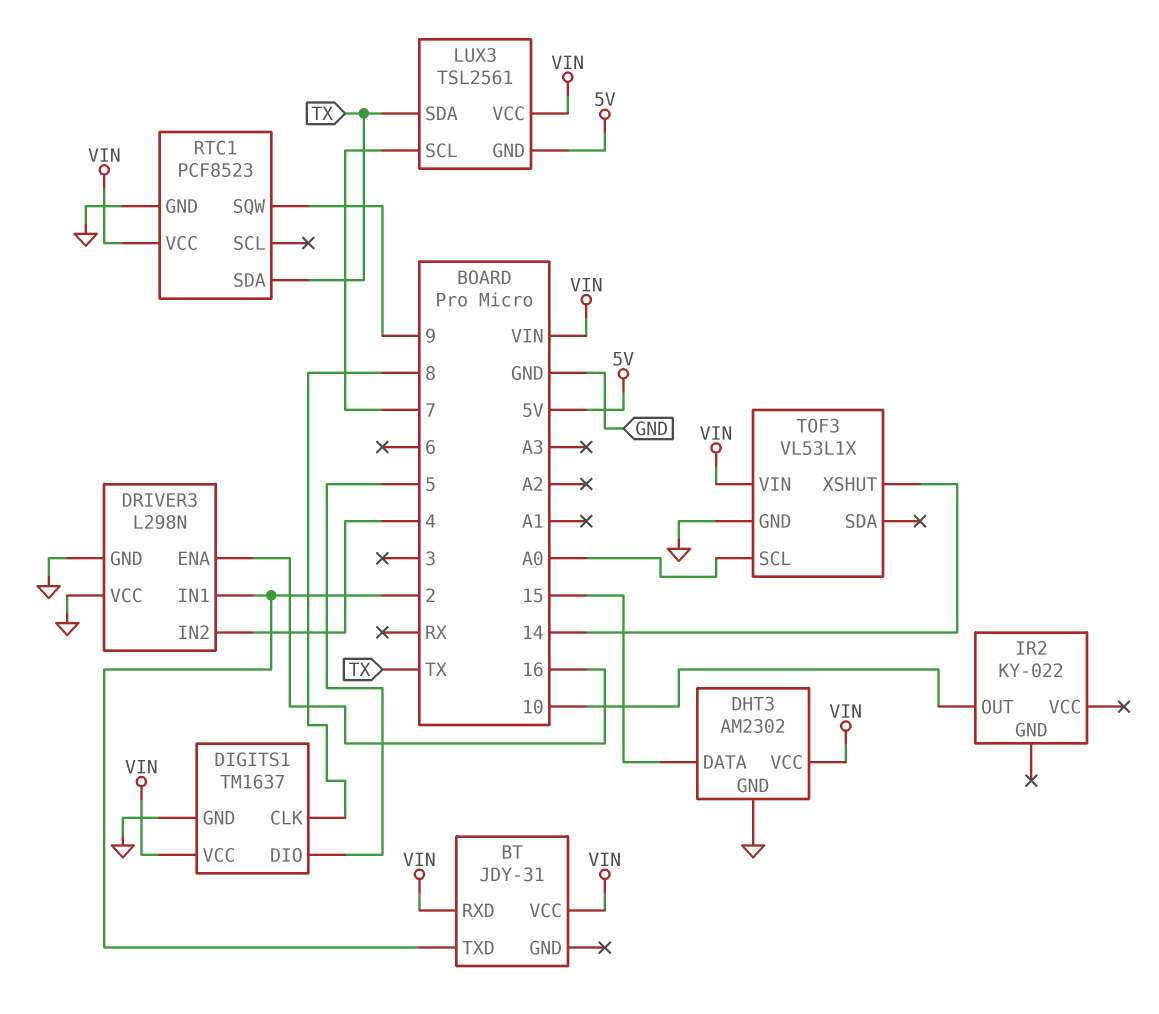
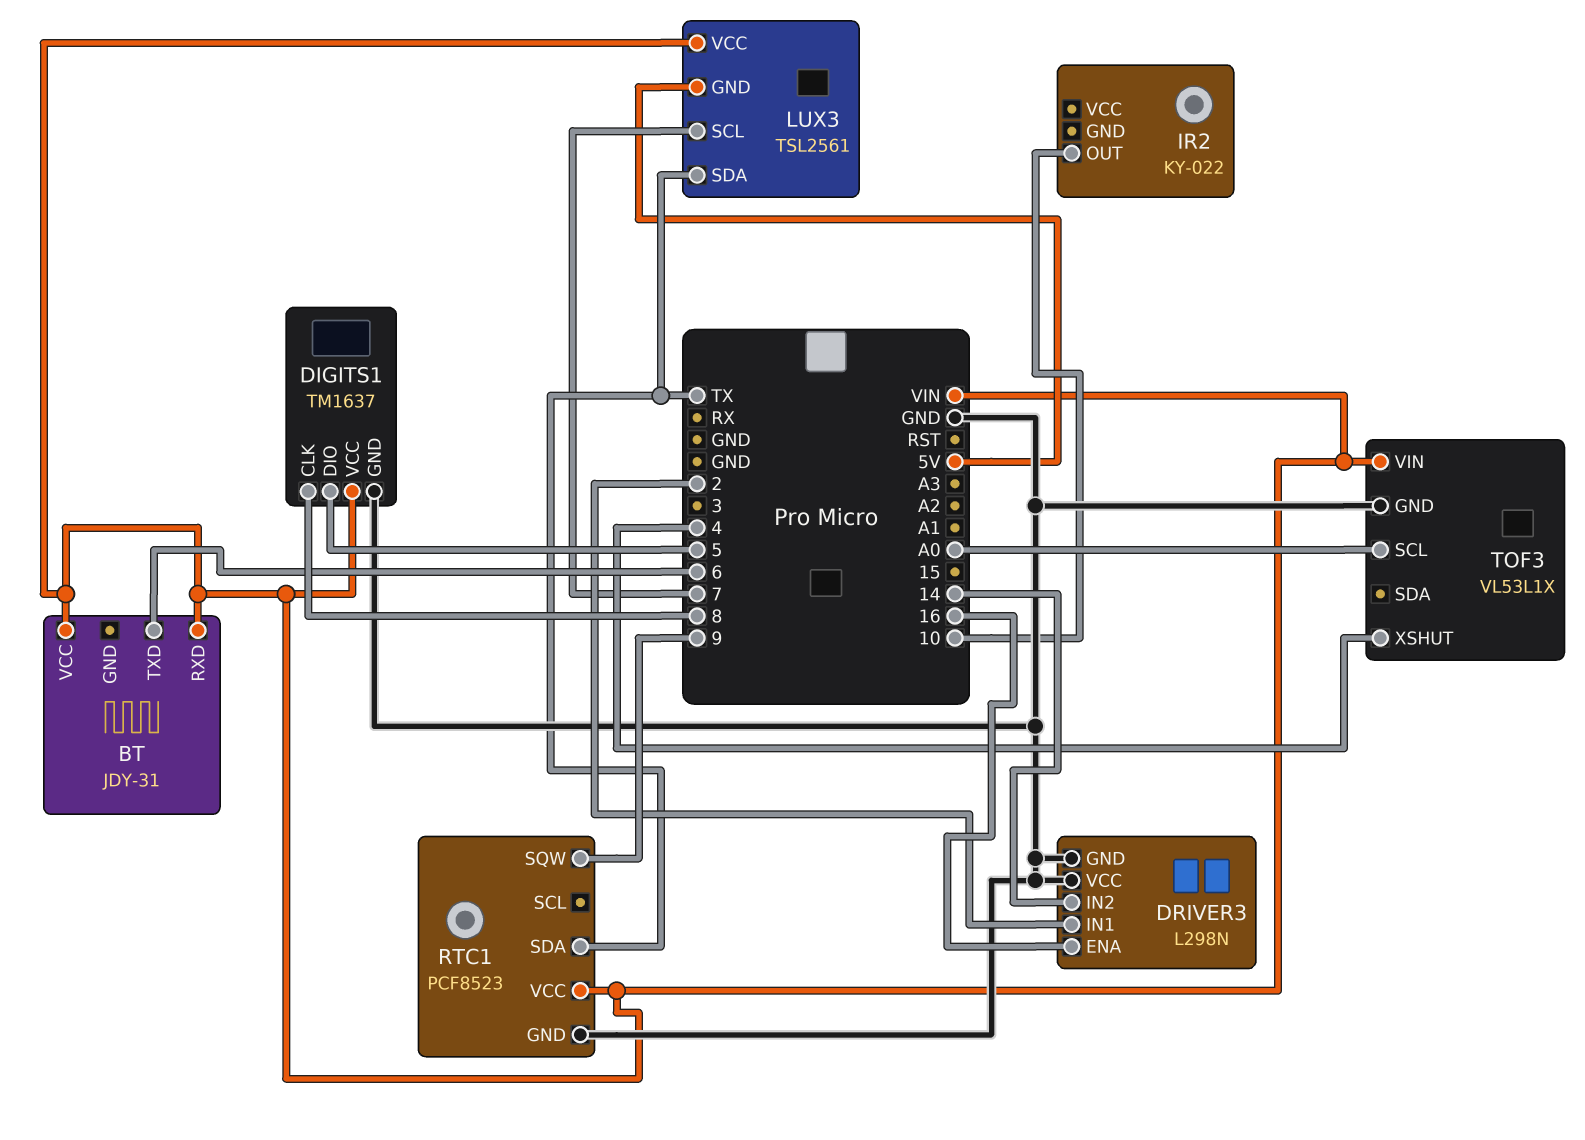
BT pin TXD: 2 -> 6
DHT3: AM2302 -> none
DHT3 pin DATA: 15 -> none
DHT3 pin GND: GND -> none
DHT3 pin VCC: VIN -> none
DRIVER3 pin IN2: 4 -> 14
TOF3 pin XSHUT: 14 -> 4

